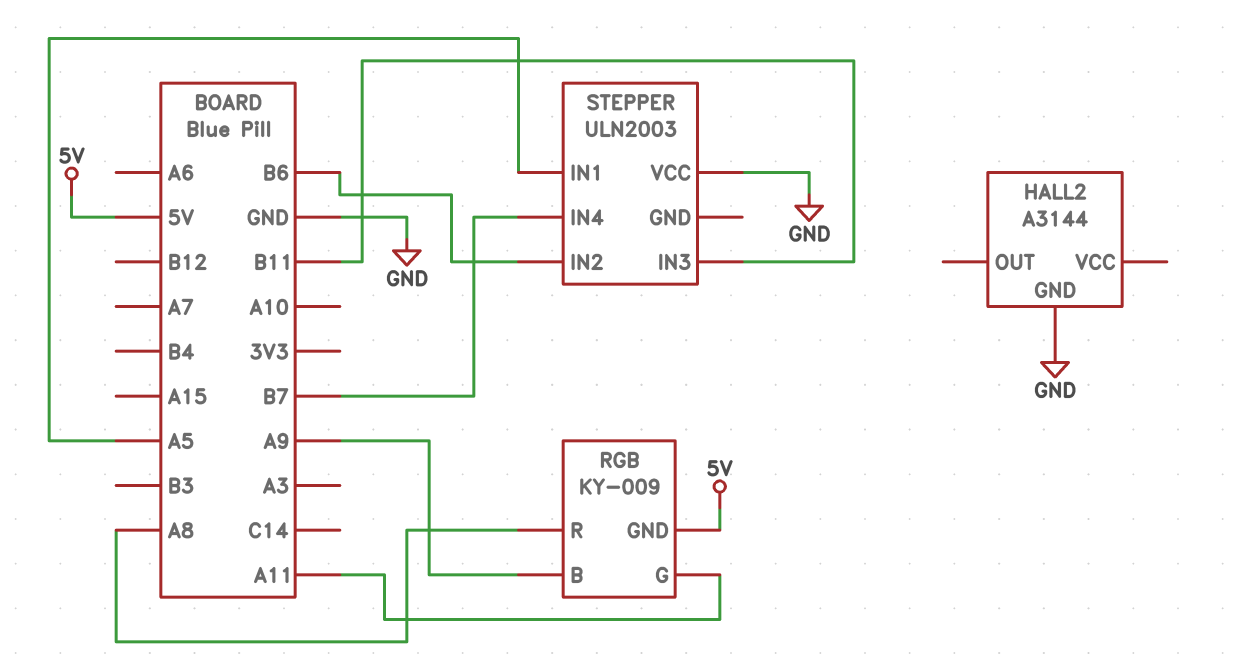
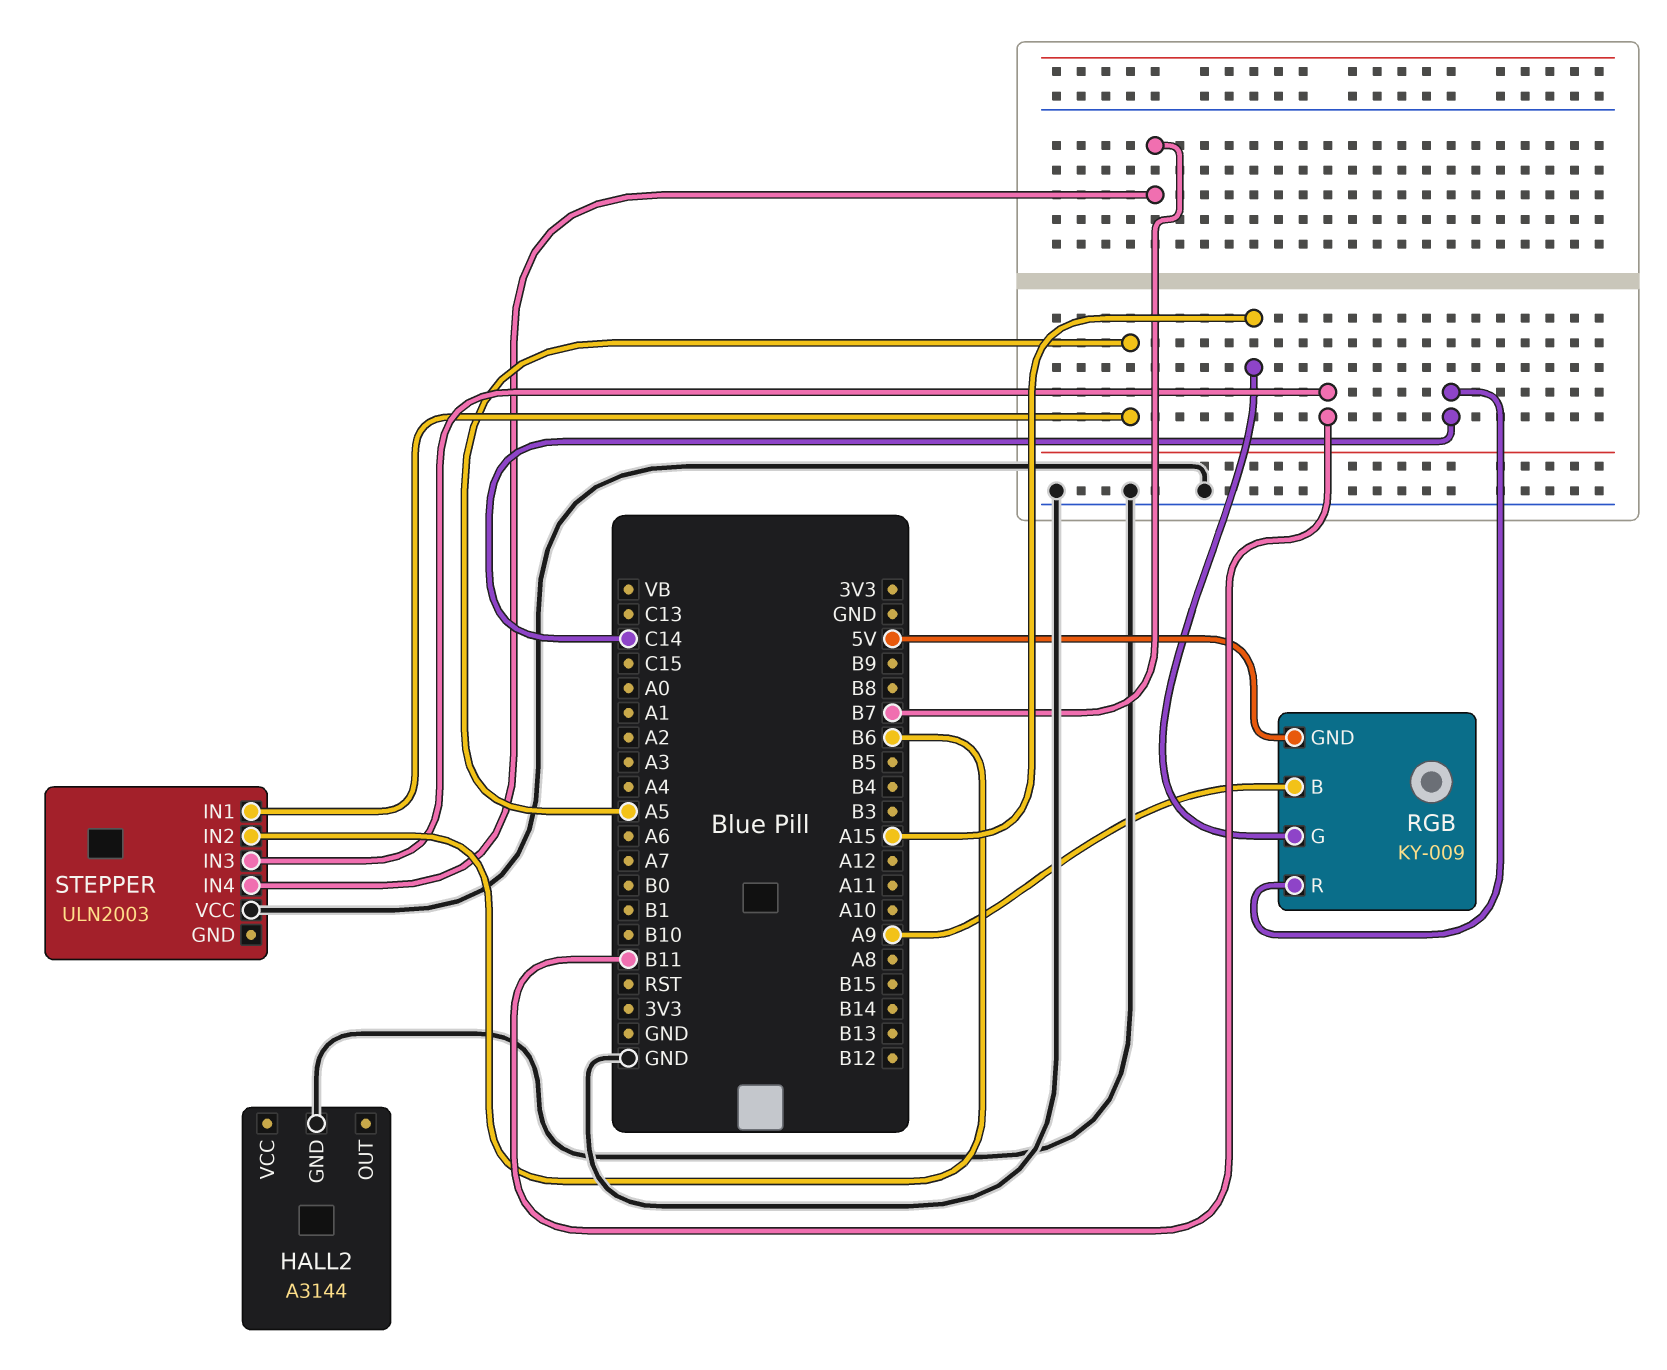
RGB pin G: A11 -> A15
RGB pin R: A8 -> C14

